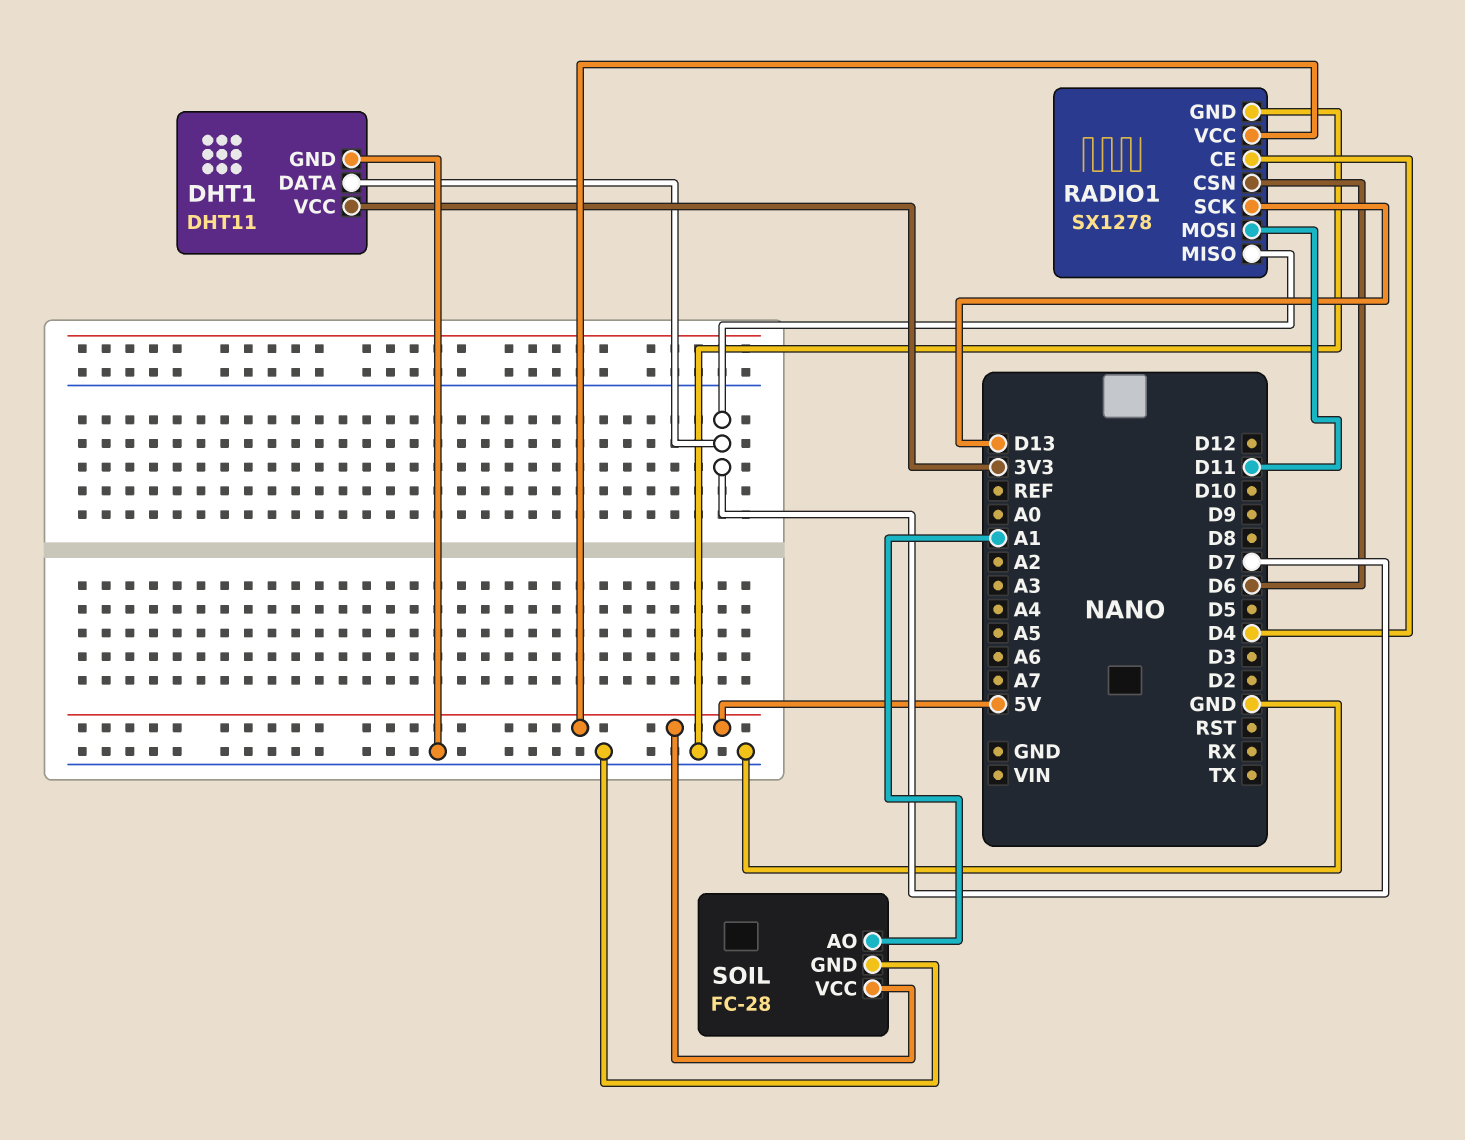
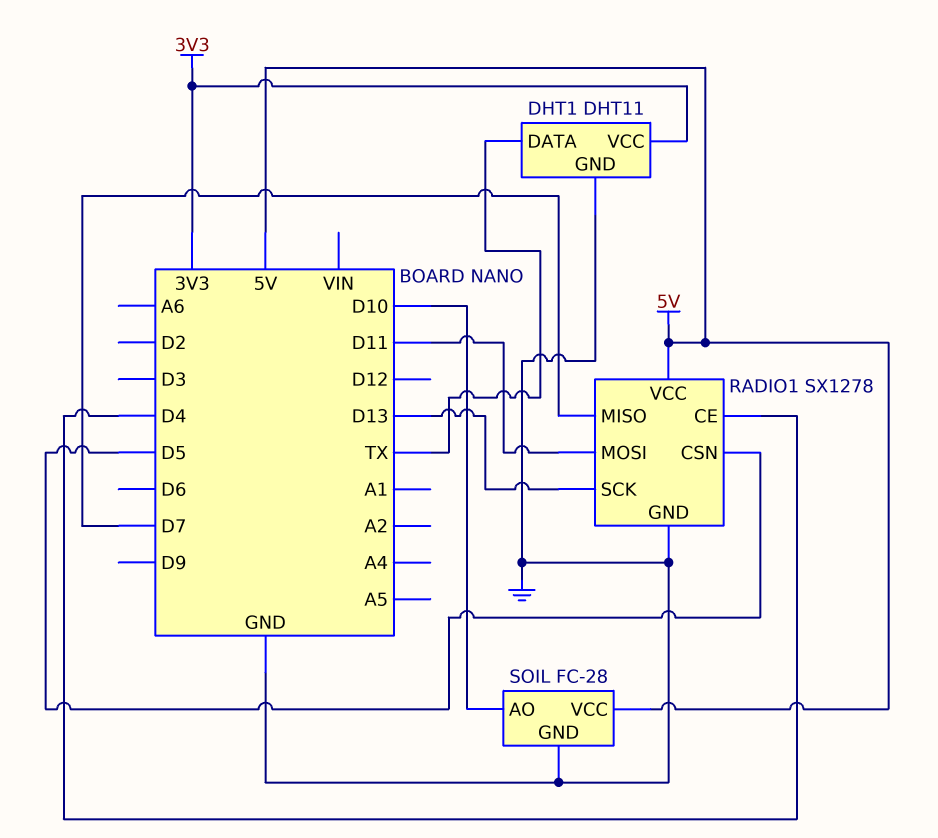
DHT1 pin DATA: D7 -> TX
RADIO1 pin CSN: D6 -> D5
SOIL pin AO: A1 -> D10

